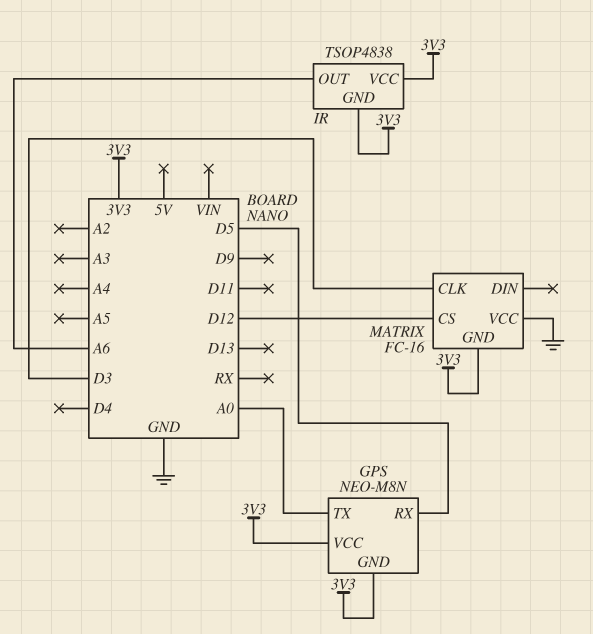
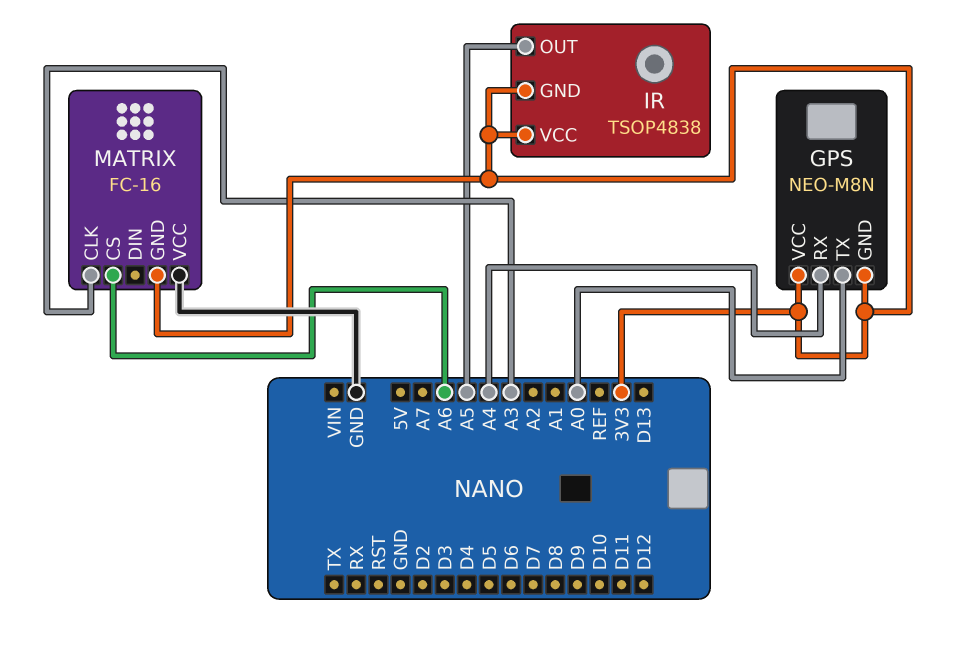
GPS pin RX: D5 -> A4
IR pin OUT: A6 -> A5
MATRIX pin CLK: D3 -> A3
MATRIX pin CS: D12 -> A6

